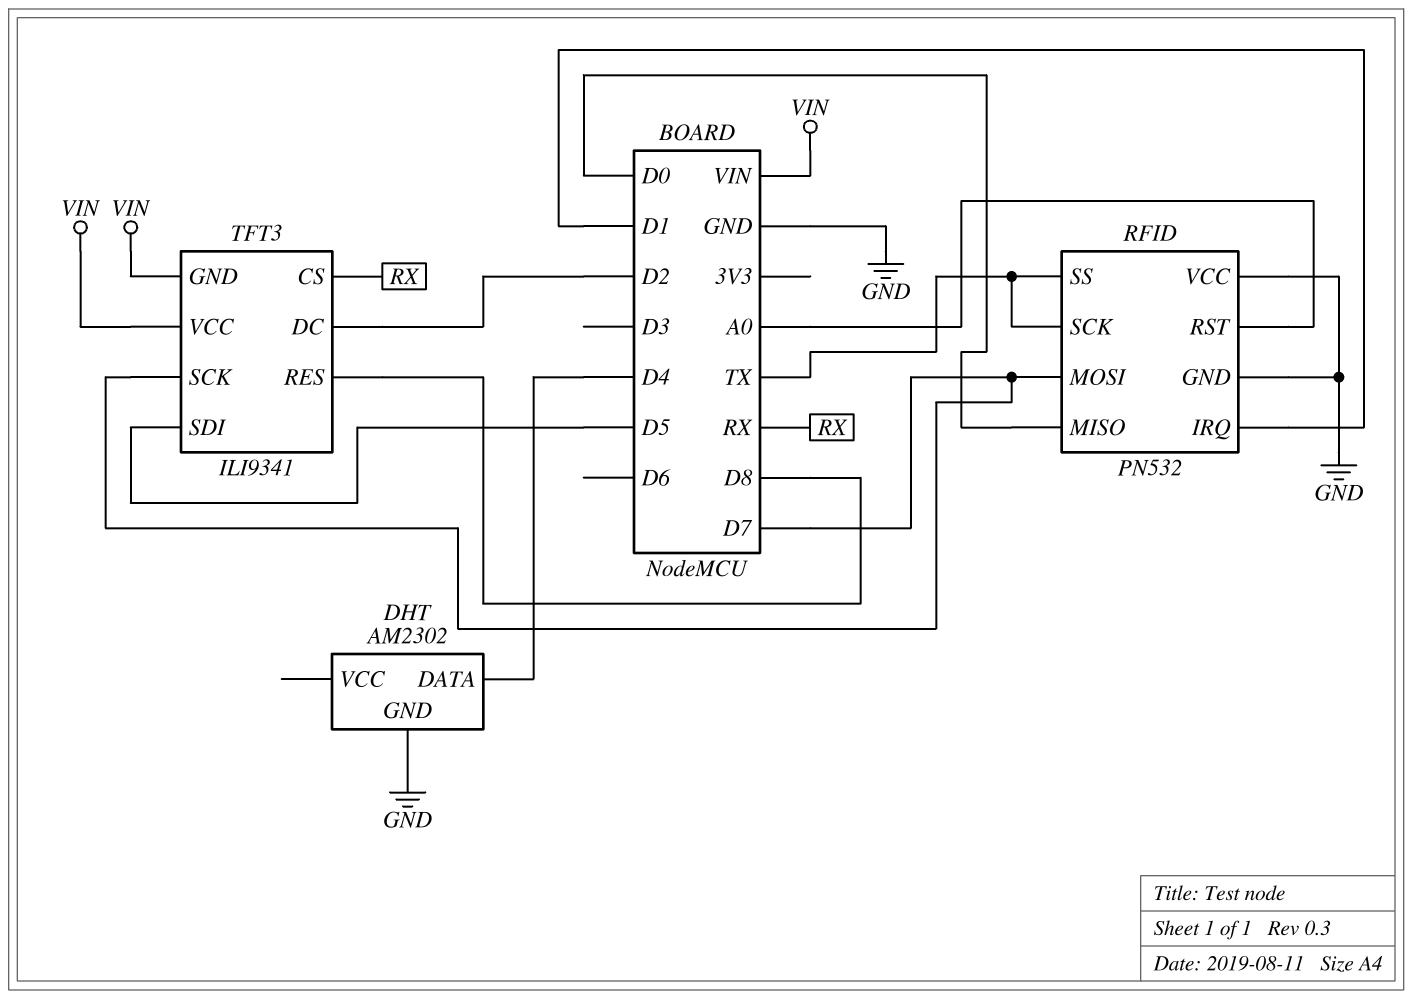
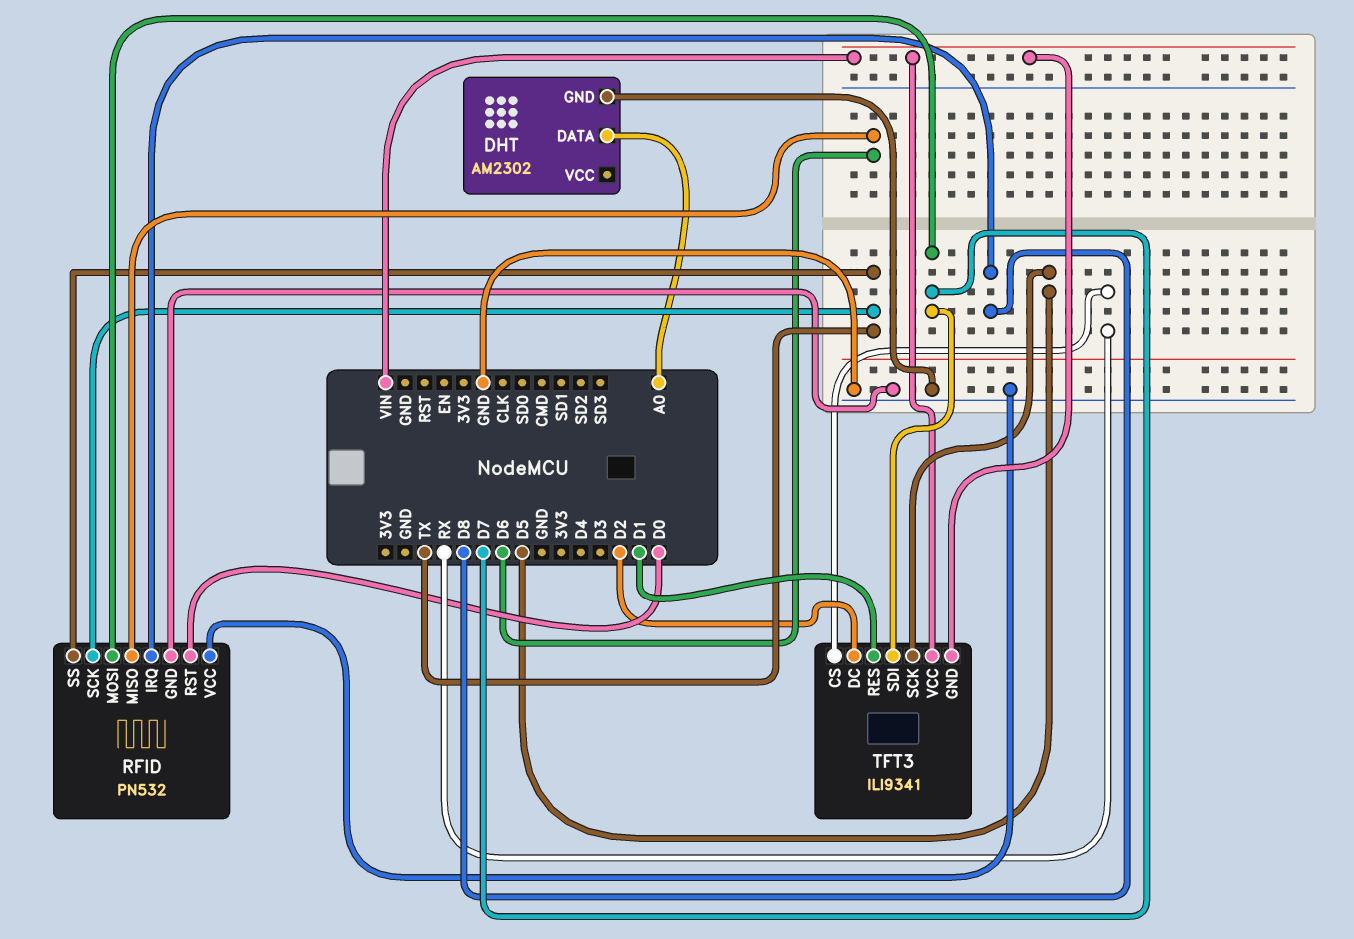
DHT pin DATA: D4 -> A0
RFID pin IRQ: D1 -> D8
RFID pin MISO: D0 -> D6
RFID pin RST: A0 -> D0
TFT3 pin RES: D8 -> D1
TFT3 pin SCK: D7 -> D5
TFT3 pin SDI: D5 -> D7

